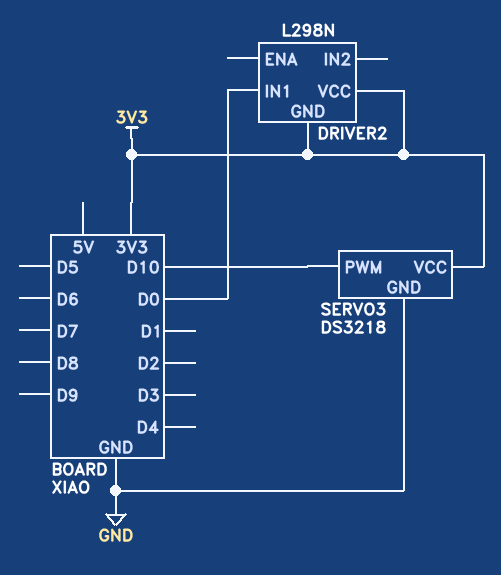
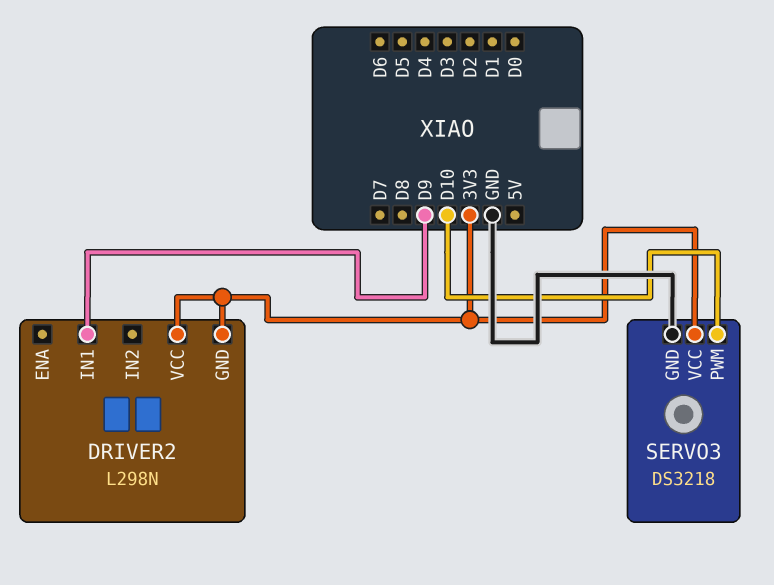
DRIVER2 pin IN1: D0 -> D9

